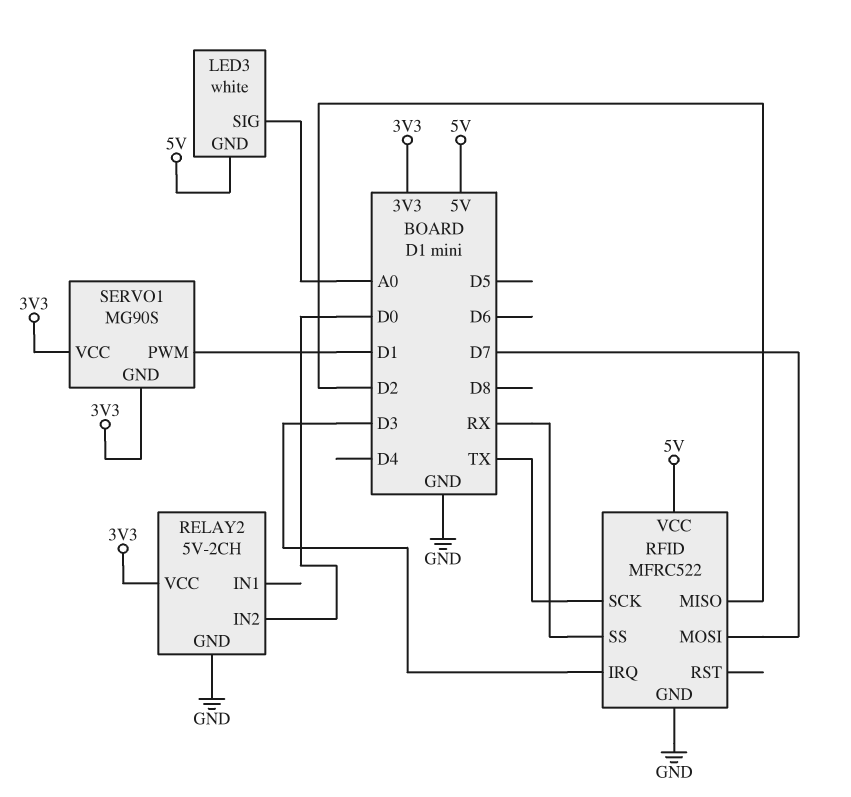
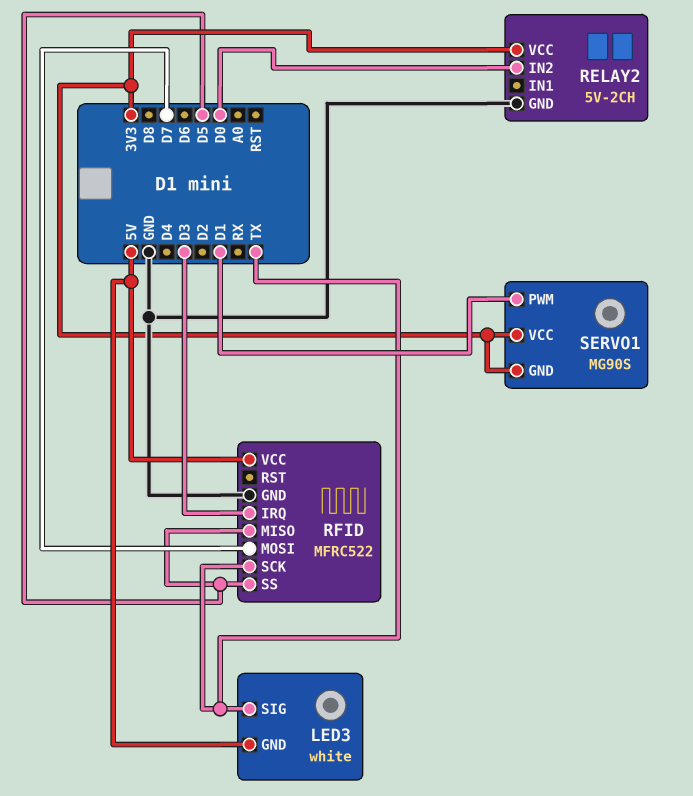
LED3 pin SIG: A0 -> TX
RFID pin MISO: D2 -> D5
RFID pin SS: RX -> D5

